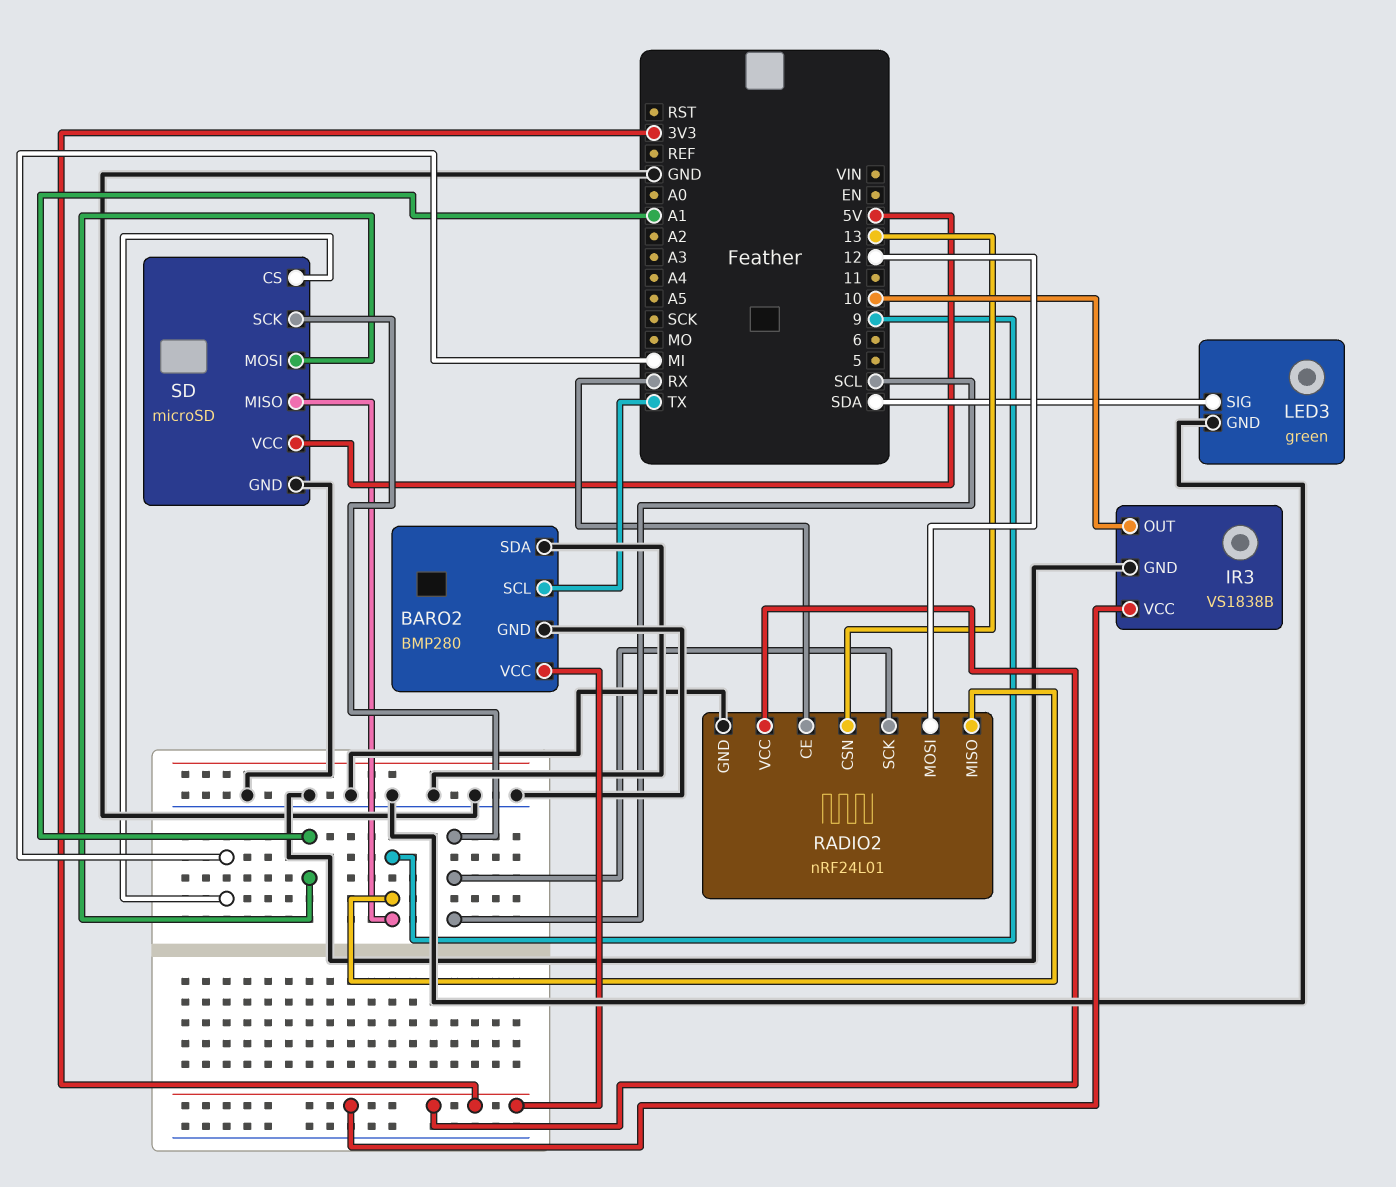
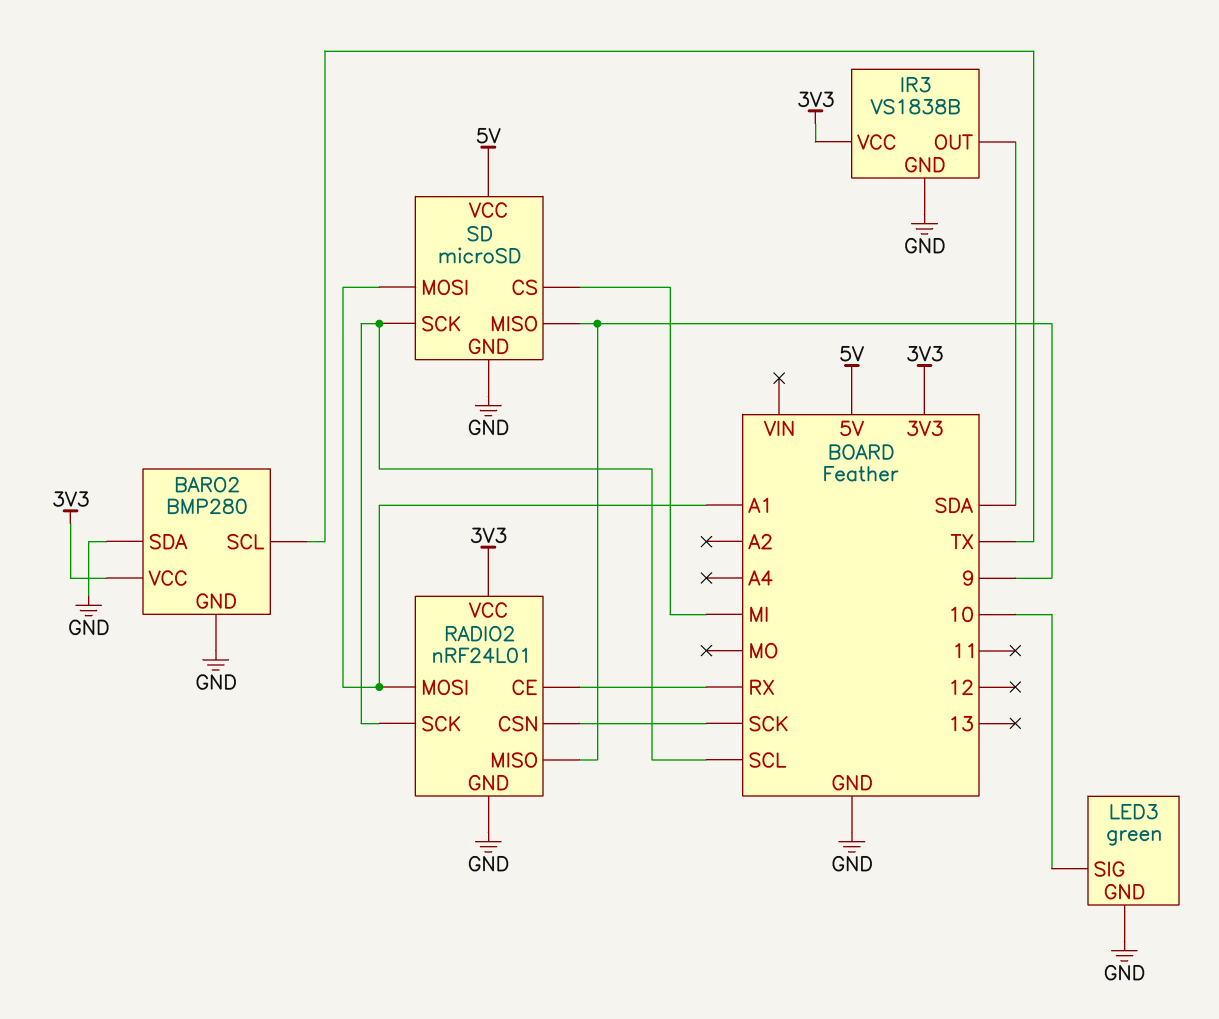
IR3 pin OUT: 10 -> SDA
LED3 pin SIG: SDA -> 10
RADIO2 pin CSN: 13 -> SCK
RADIO2 pin MOSI: 12 -> A1

